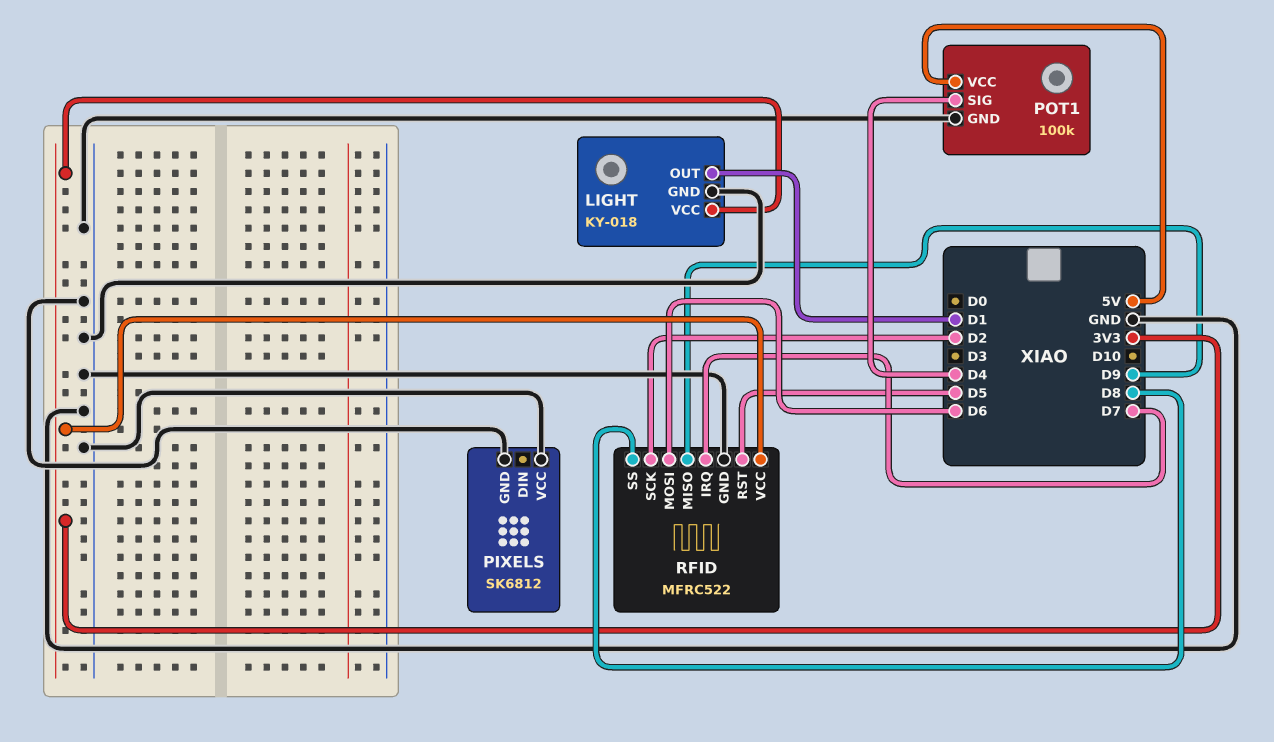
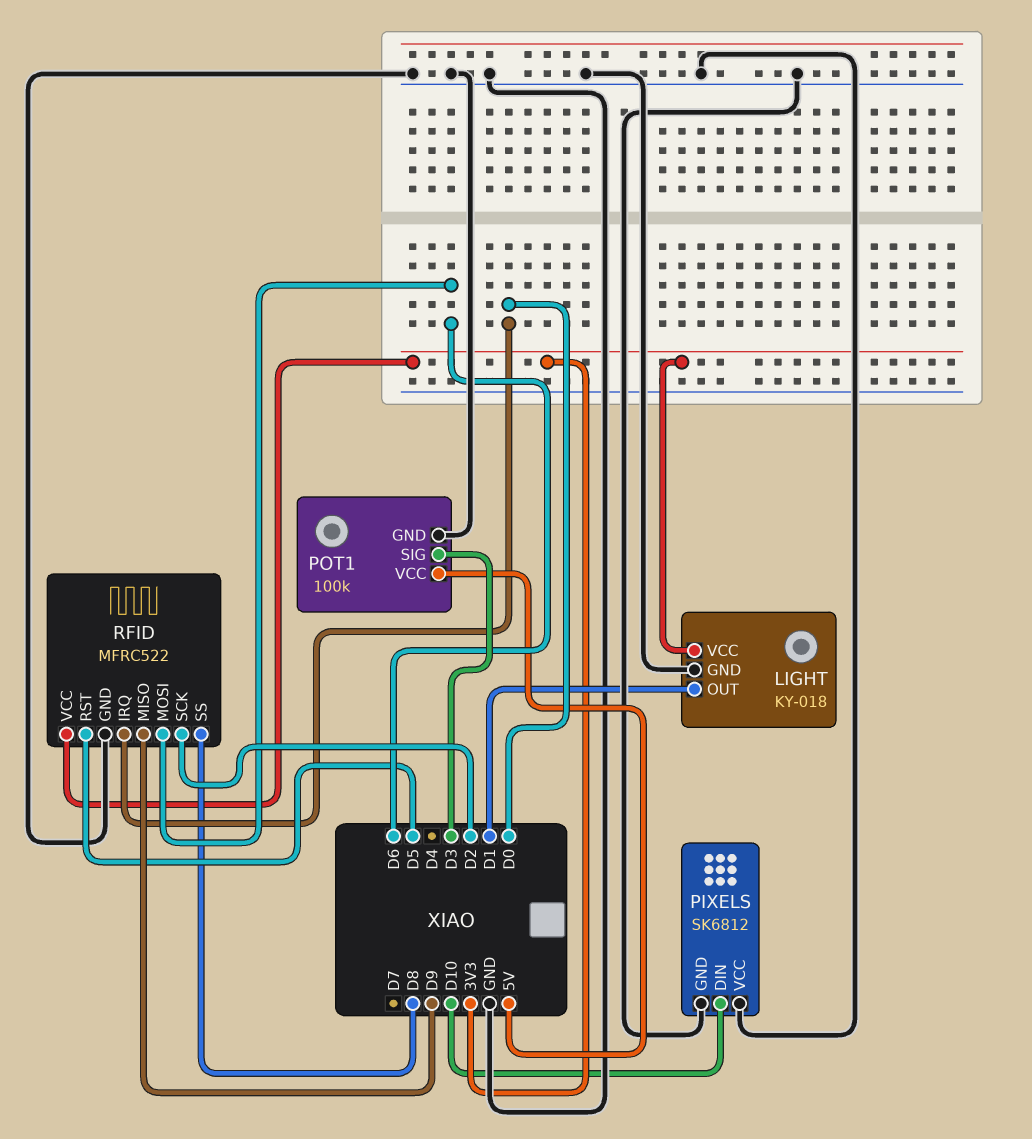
PIXELS pin DIN: none -> D10
POT1 pin SIG: D4 -> D3
RFID pin IRQ: D7 -> D0

